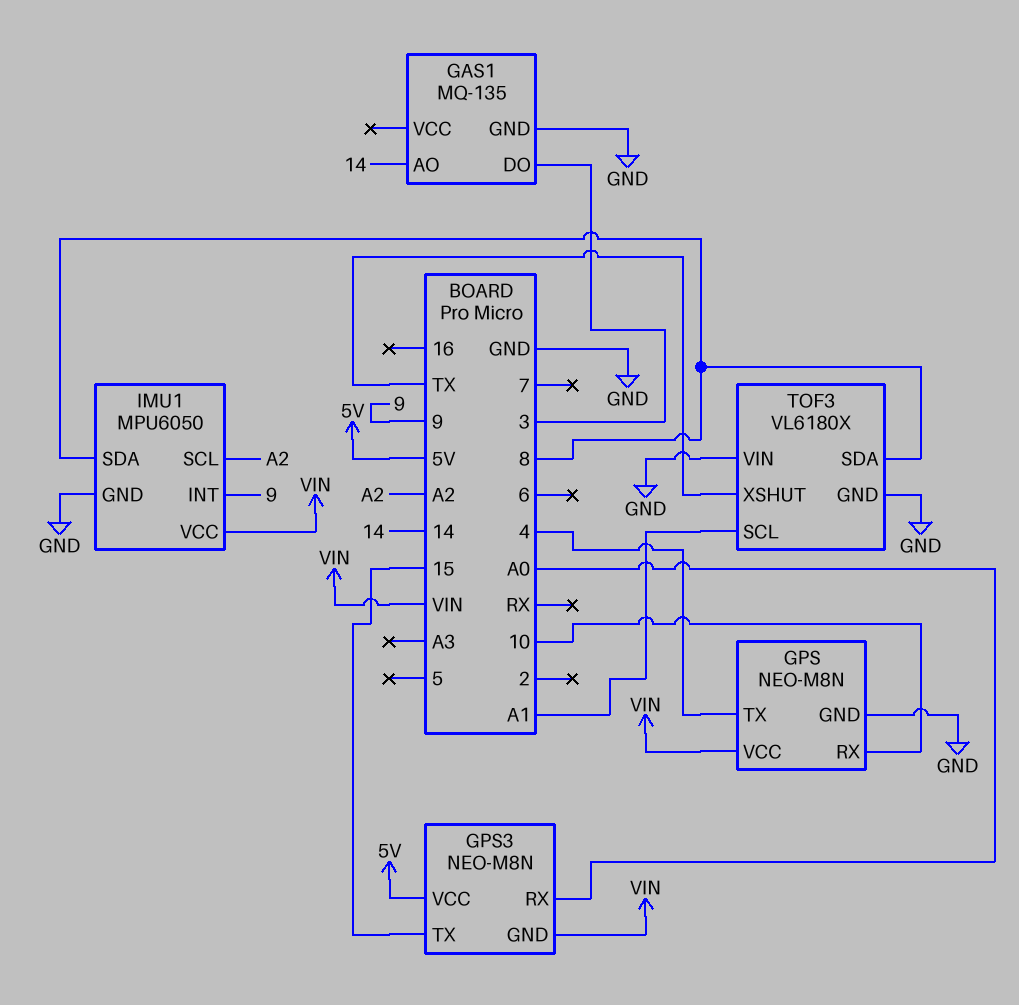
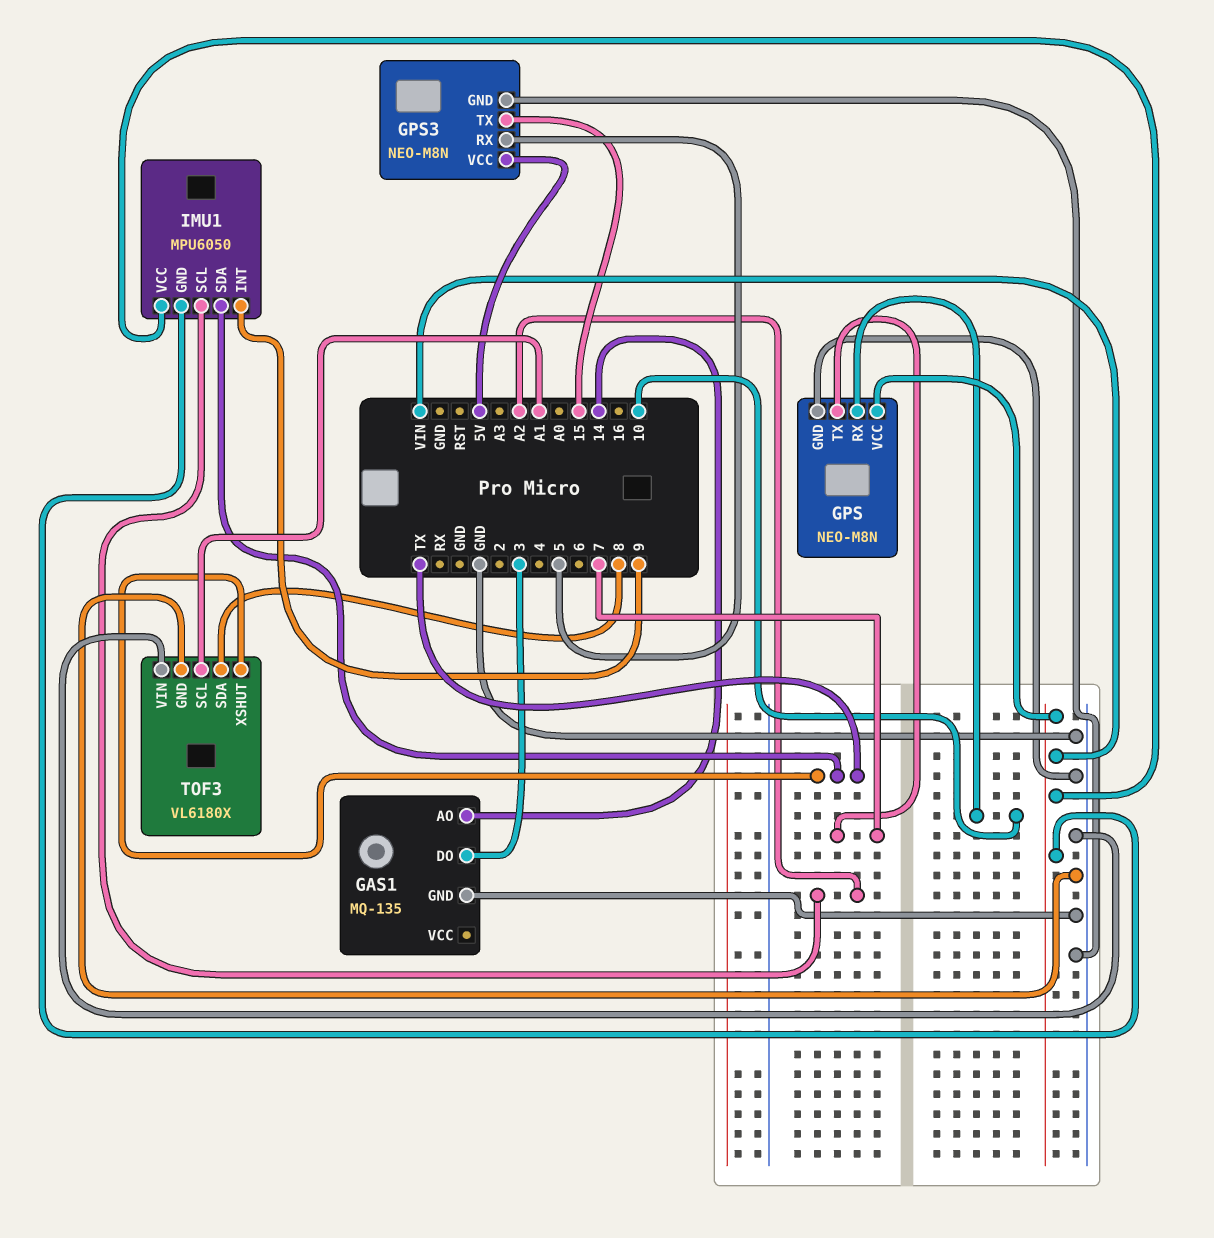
GPS pin TX: 4 -> 7
GPS3 pin GND: VIN -> GND
GPS3 pin RX: A0 -> 5
IMU1 pin GND: GND -> VIN
IMU1 pin SDA: 8 -> TX

